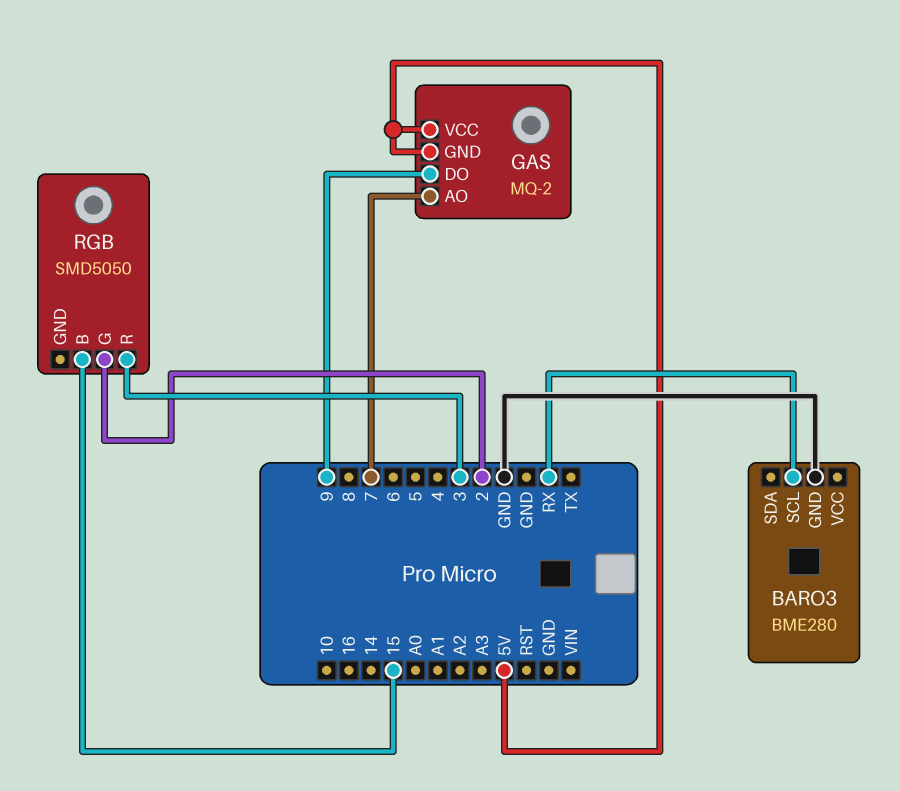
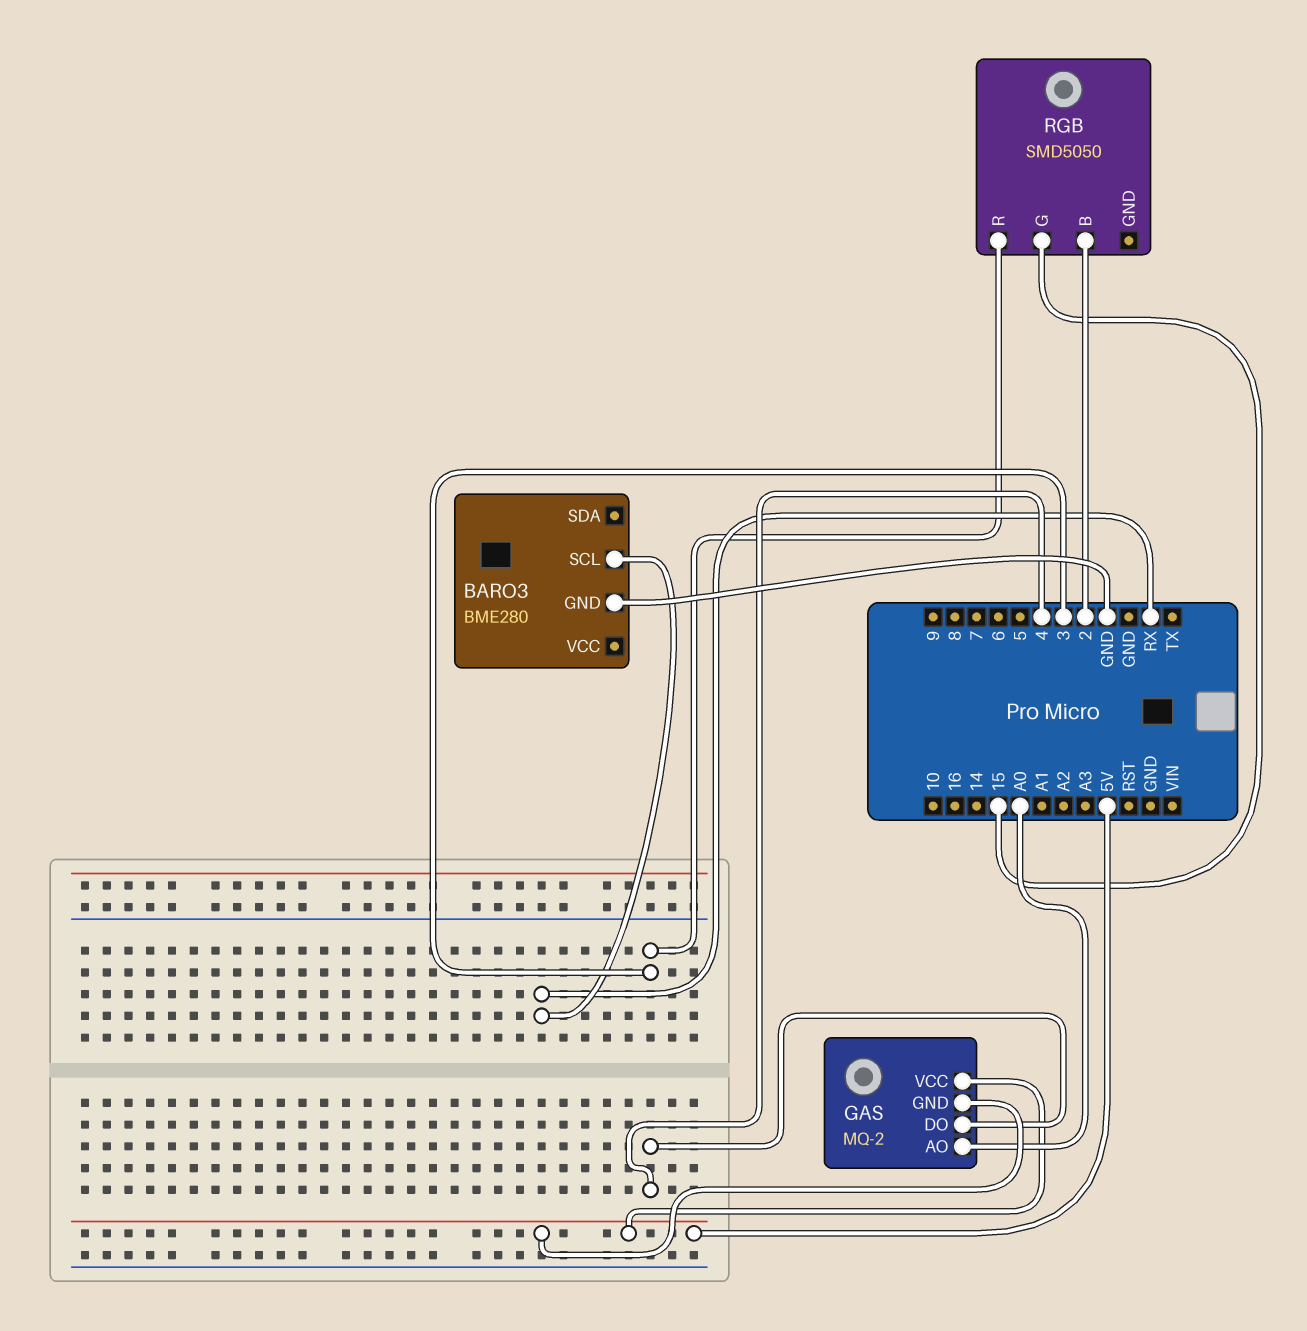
GAS pin AO: 7 -> A0
GAS pin DO: 9 -> 4
RGB pin B: 15 -> 2
RGB pin G: 2 -> 15

